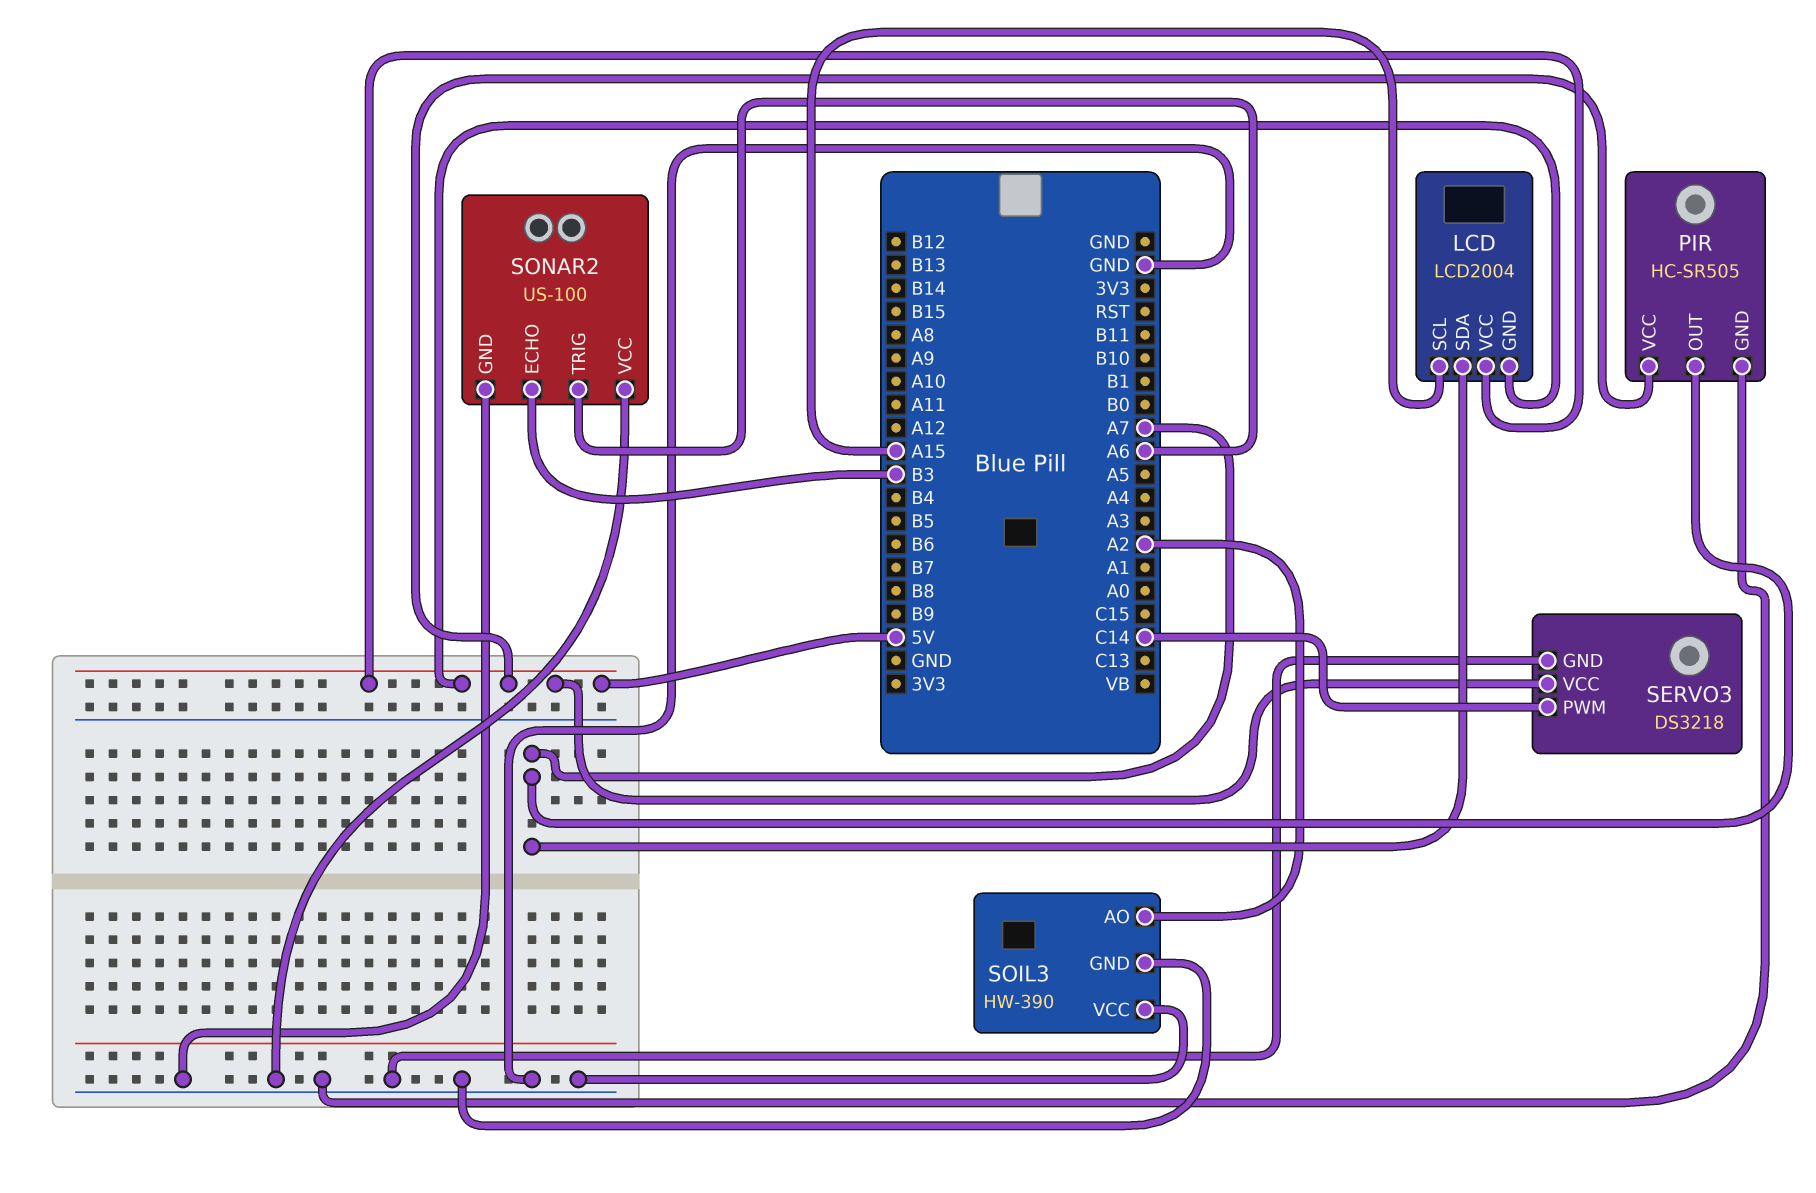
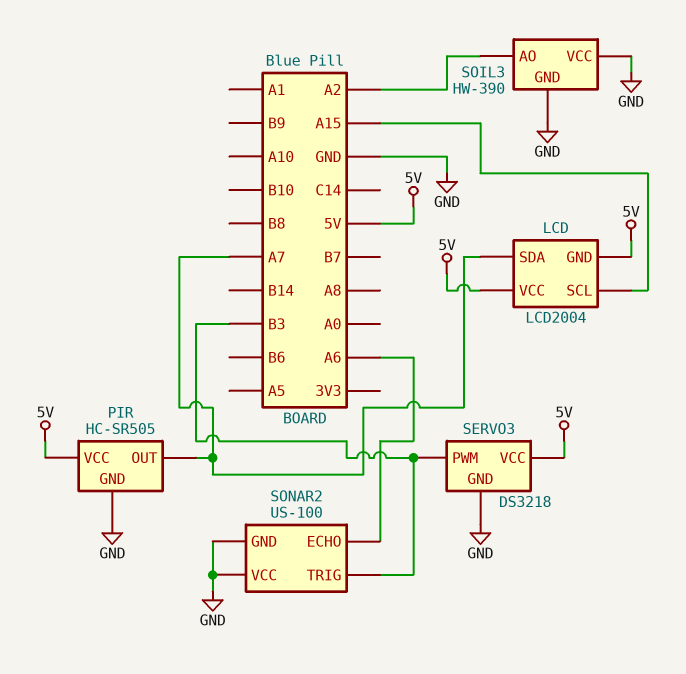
SERVO3 pin PWM: C14 -> B3
SONAR2 pin ECHO: B3 -> A6
SONAR2 pin TRIG: A6 -> B3

